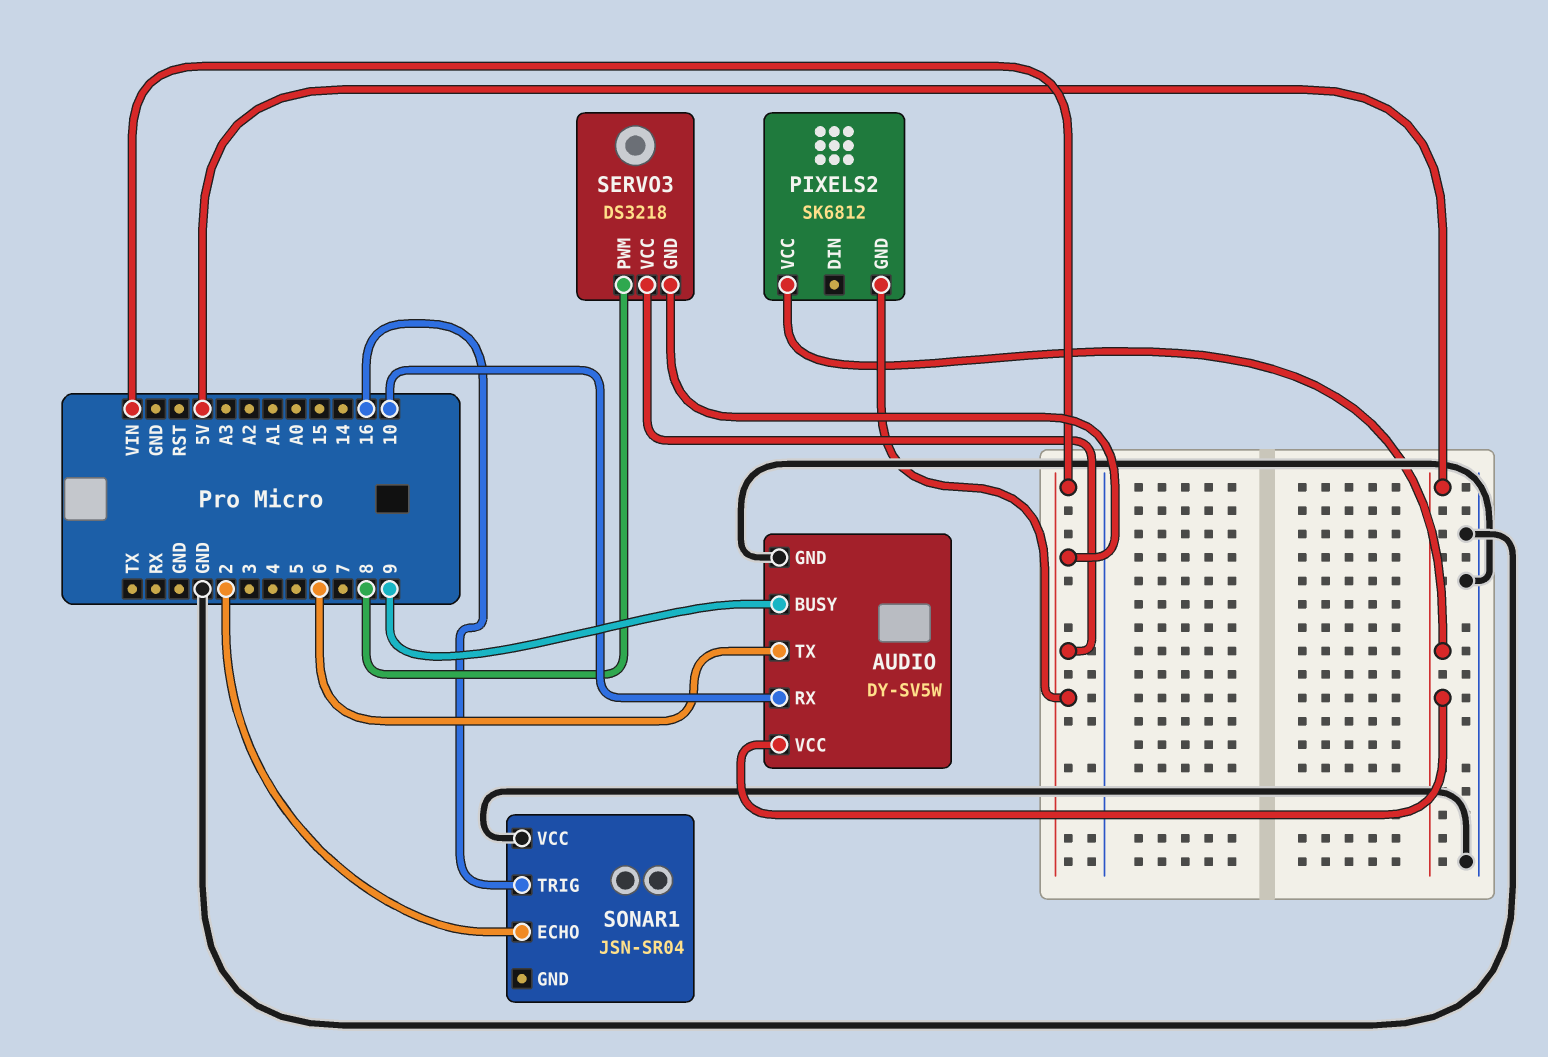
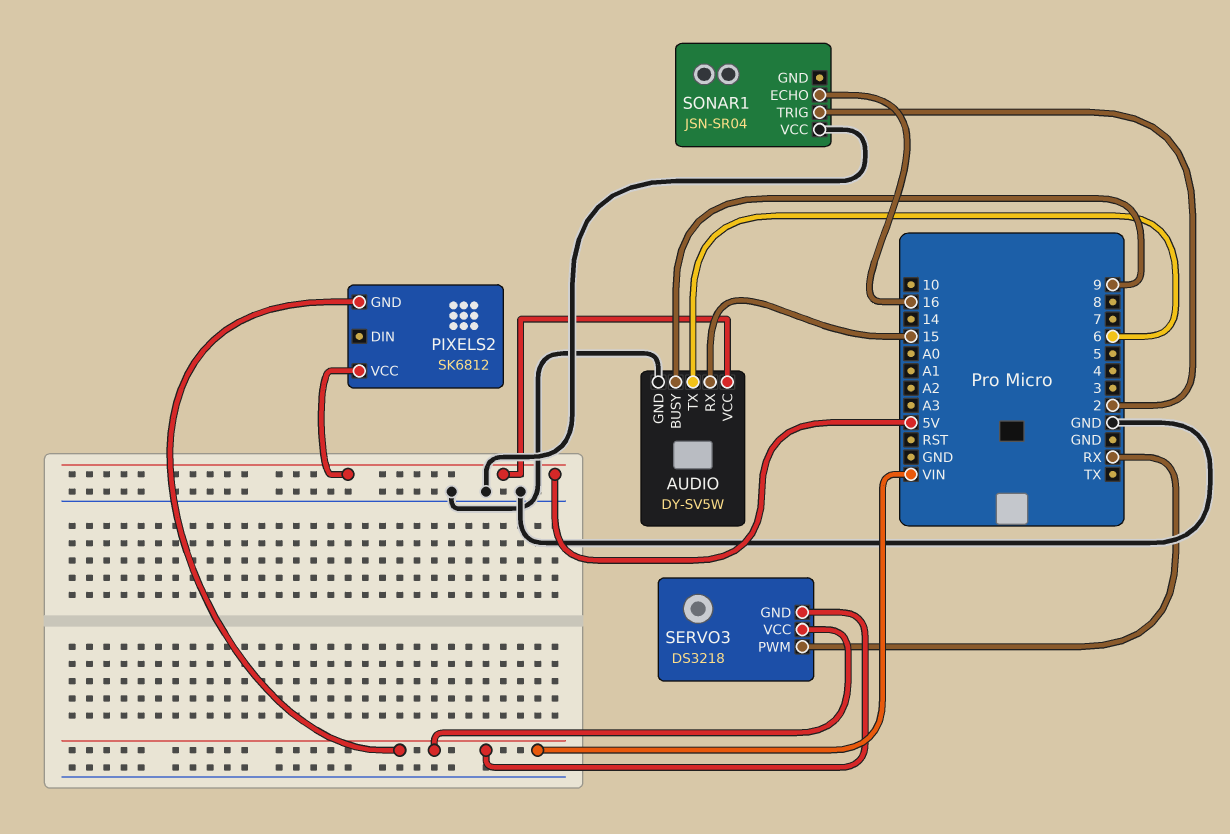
AUDIO pin RX: 10 -> 15
SERVO3 pin PWM: 8 -> RX
SONAR1 pin ECHO: 2 -> 16
SONAR1 pin TRIG: 16 -> 2

